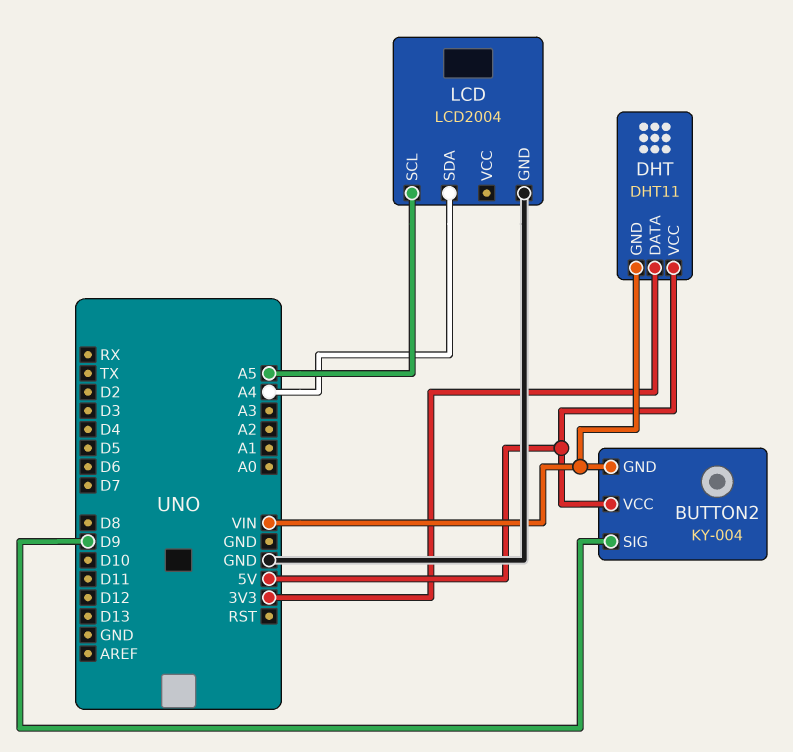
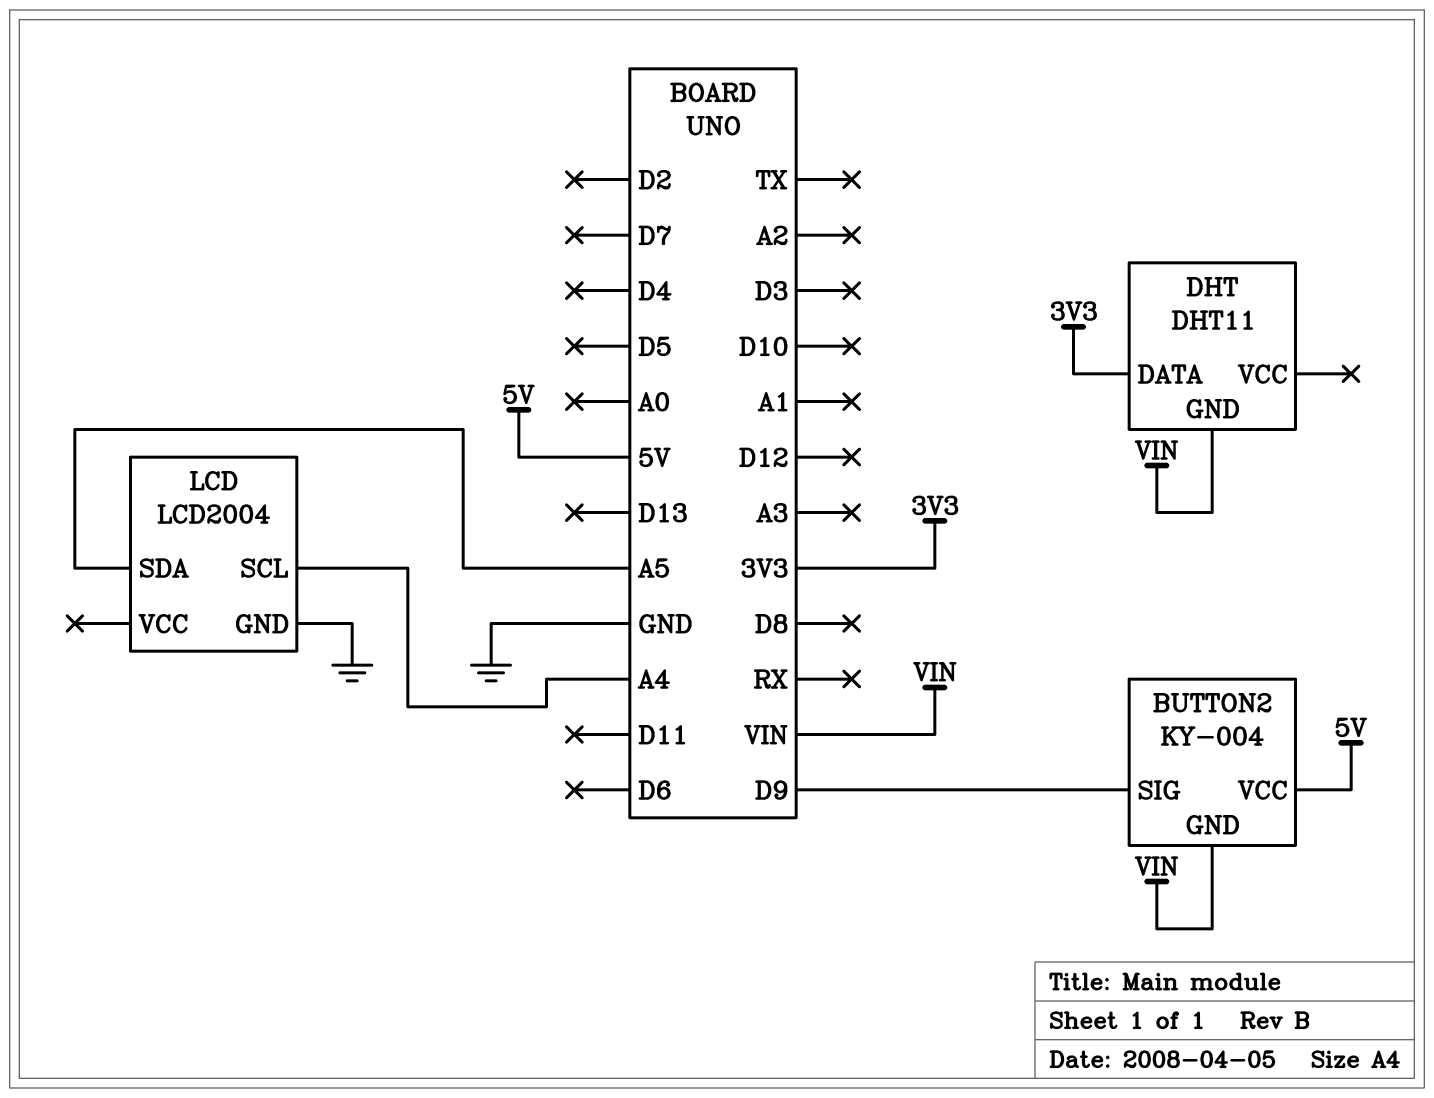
DHT pin VCC: 5V -> none
LCD pin SCL: A5 -> A4
LCD pin SDA: A4 -> A5

